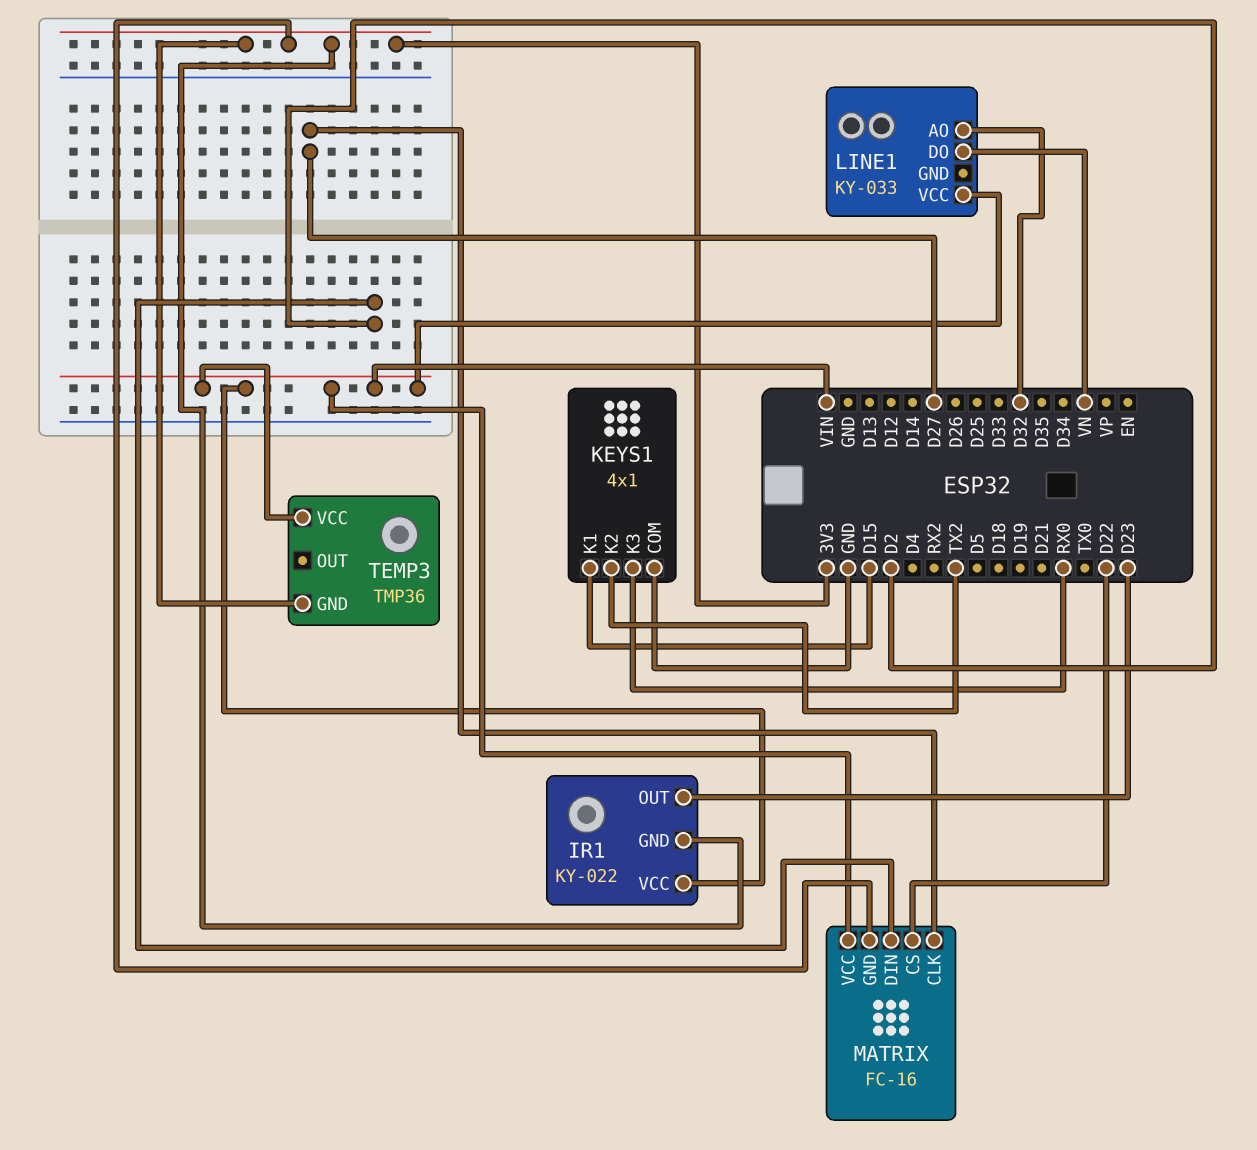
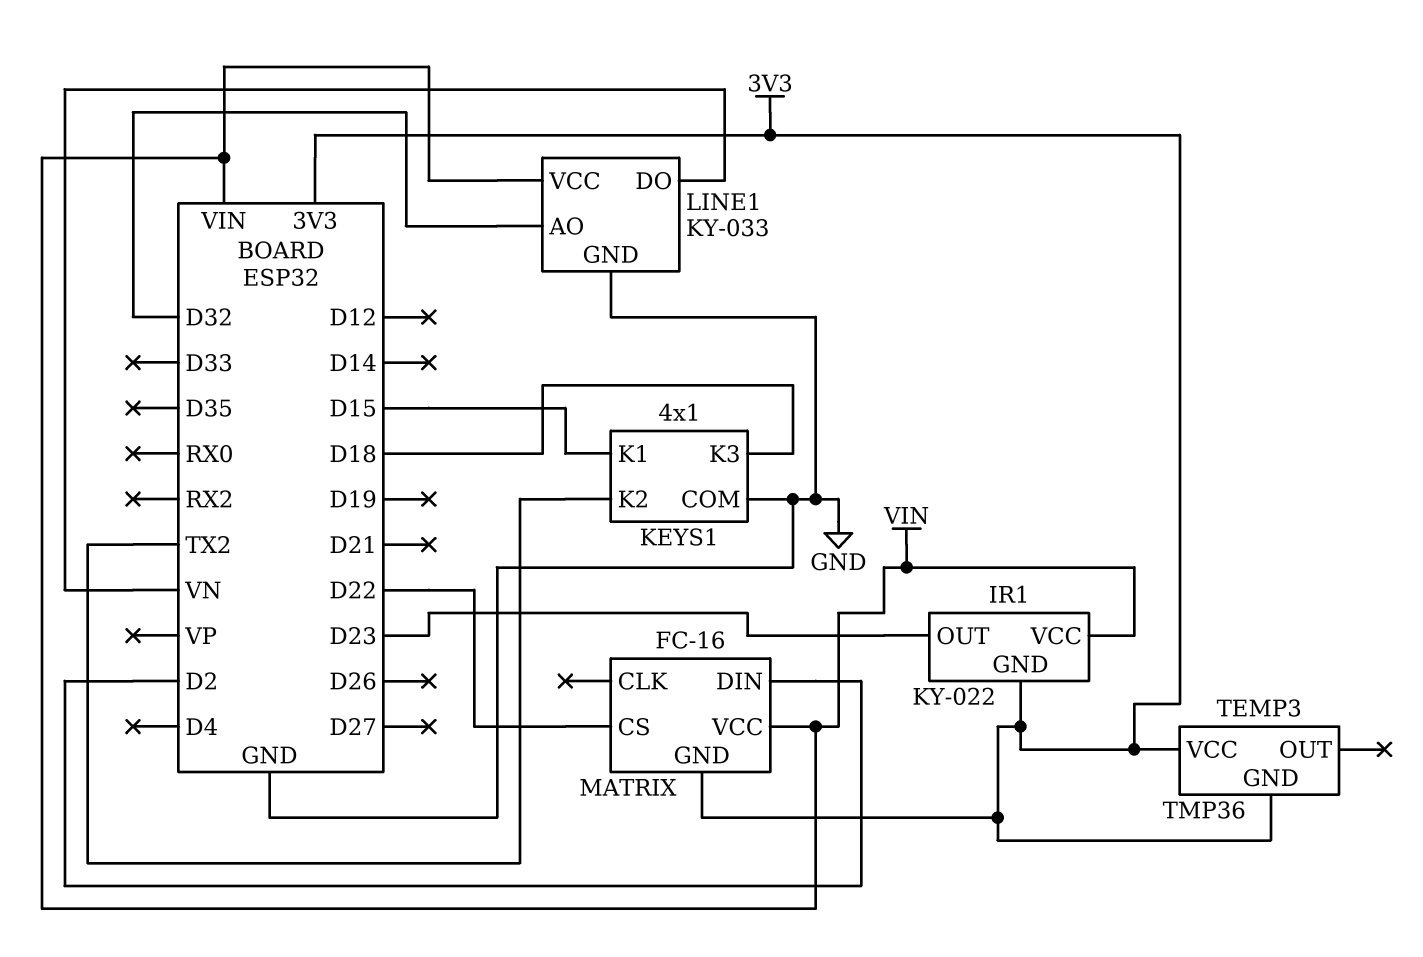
KEYS1 pin K3: RX0 -> D18
LINE1 pin GND: none -> GND
MATRIX pin CLK: D27 -> none
TEMP3 pin VCC: VIN -> 3V3

